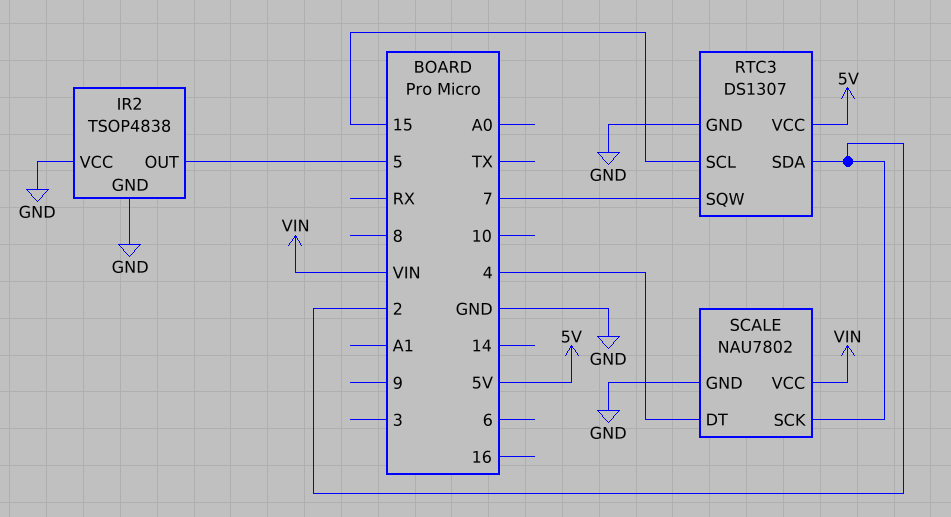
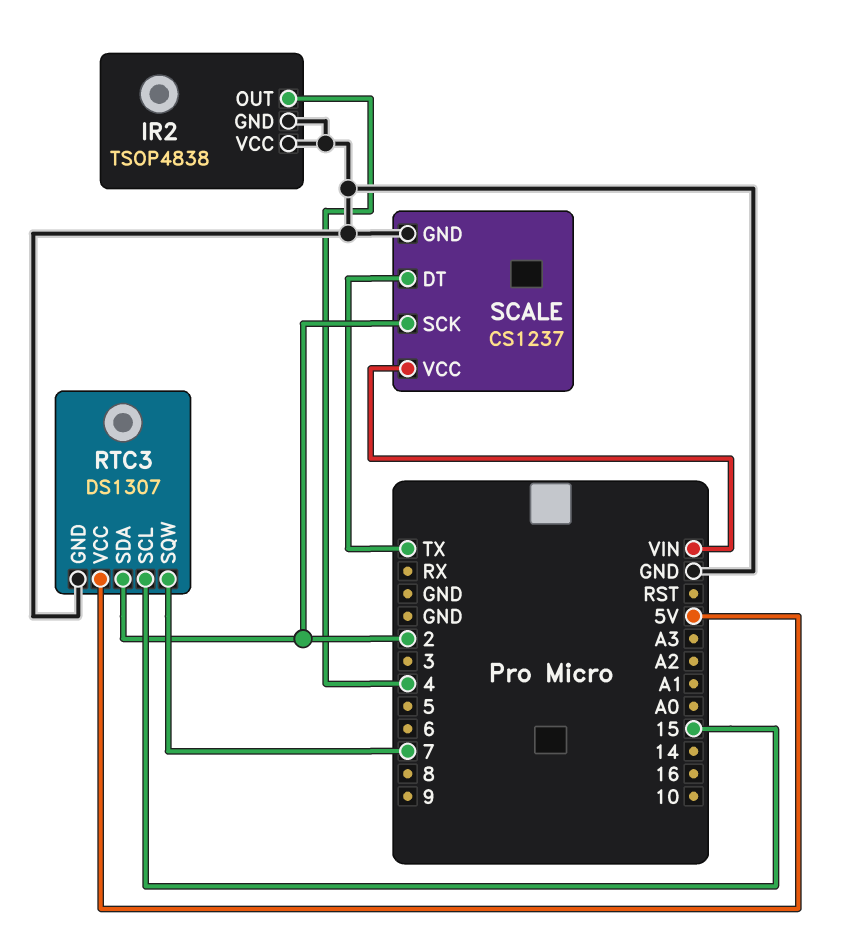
IR2 pin OUT: 5 -> 4
SCALE: NAU7802 -> CS1237
SCALE pin DT: 4 -> TX

